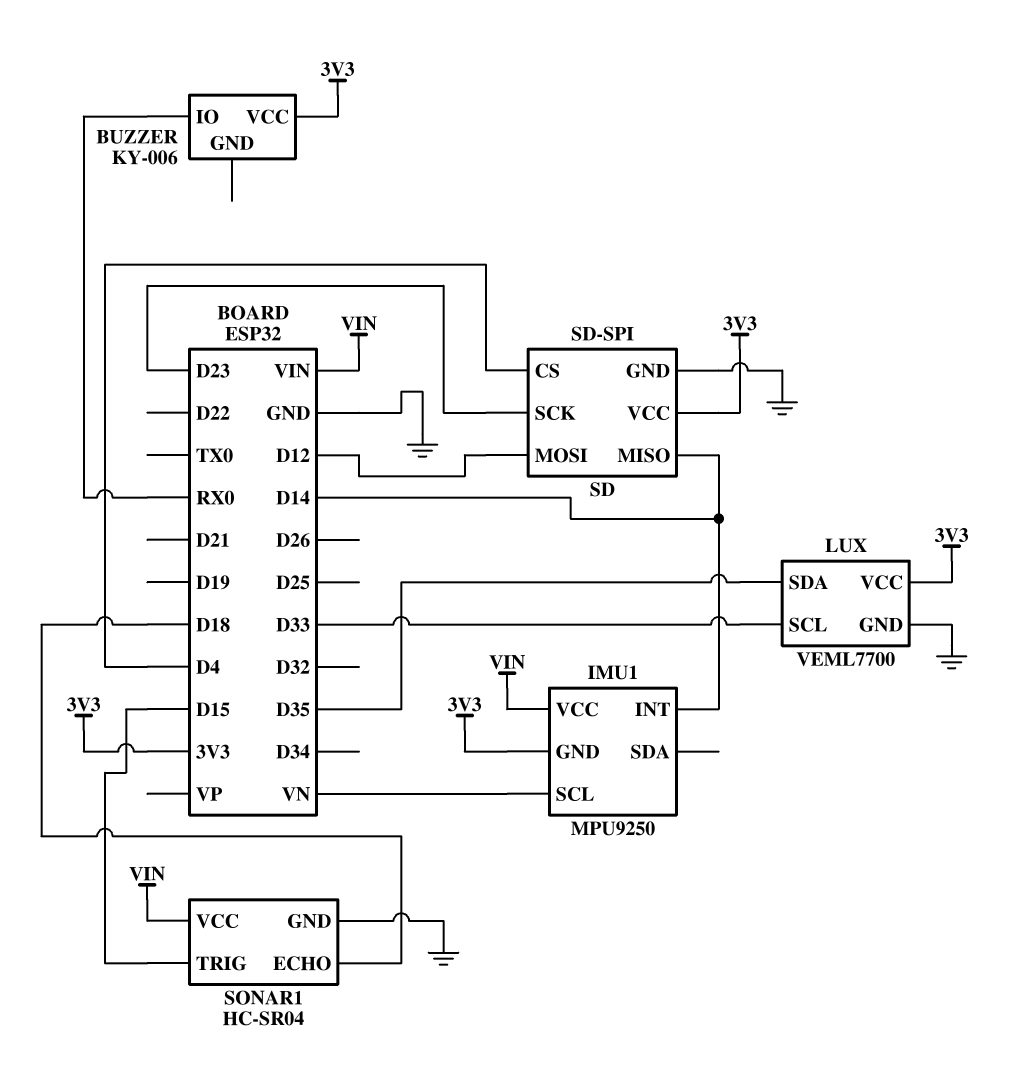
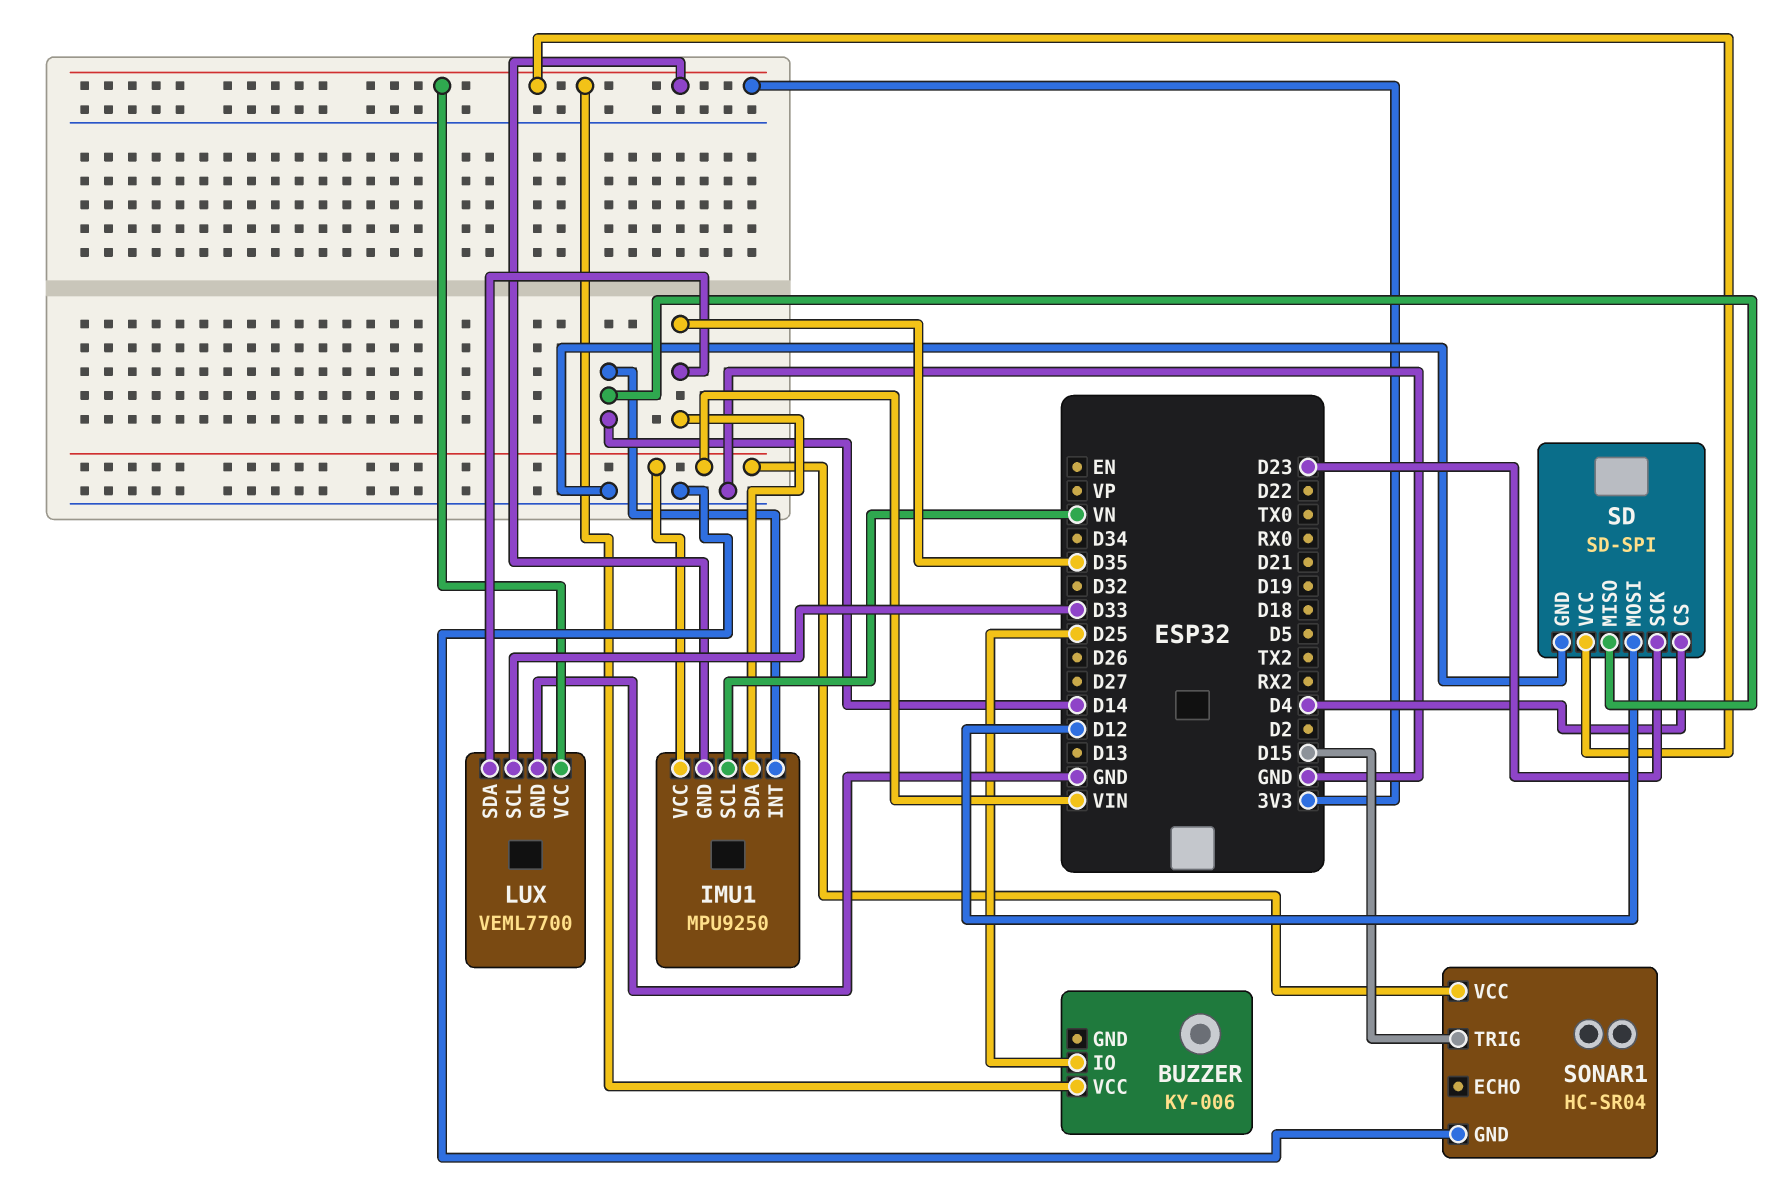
BUZZER pin IO: RX0 -> D25
IMU1 pin SDA: none -> D35
SONAR1 pin ECHO: D18 -> none

